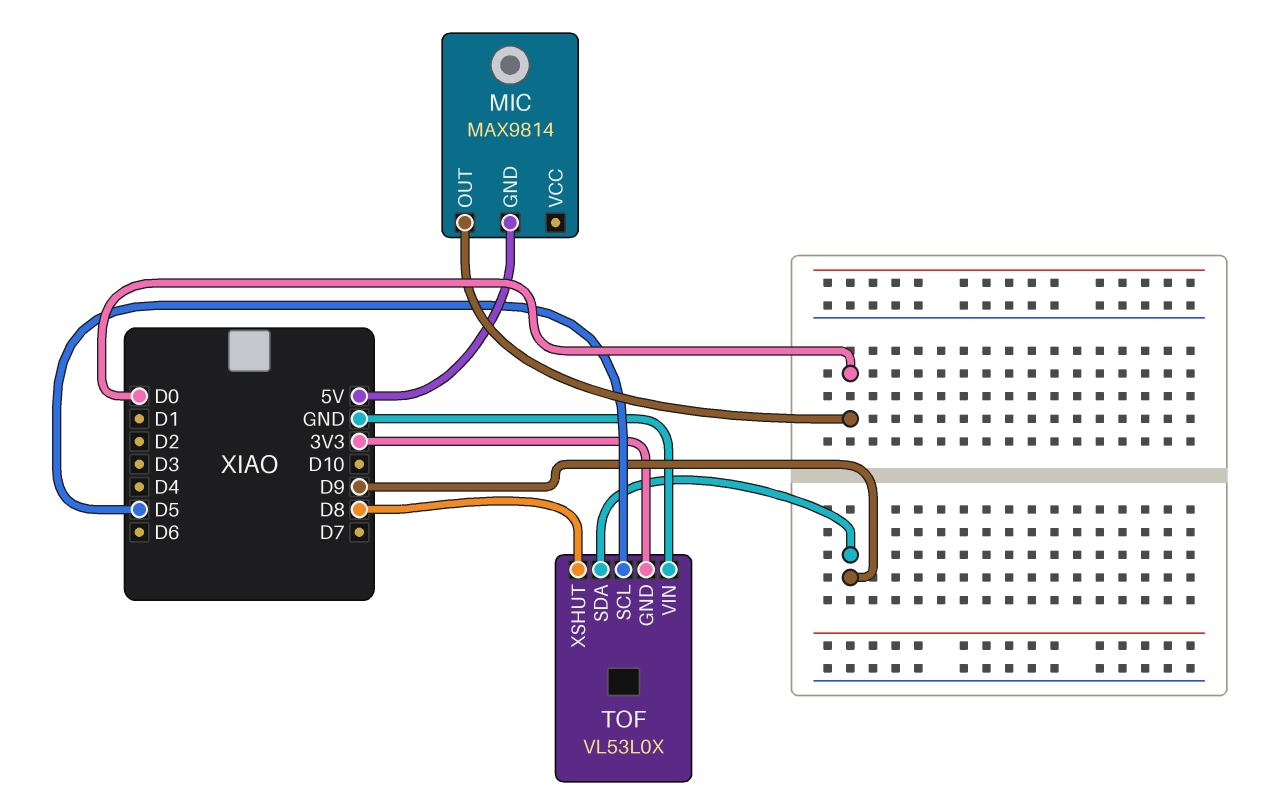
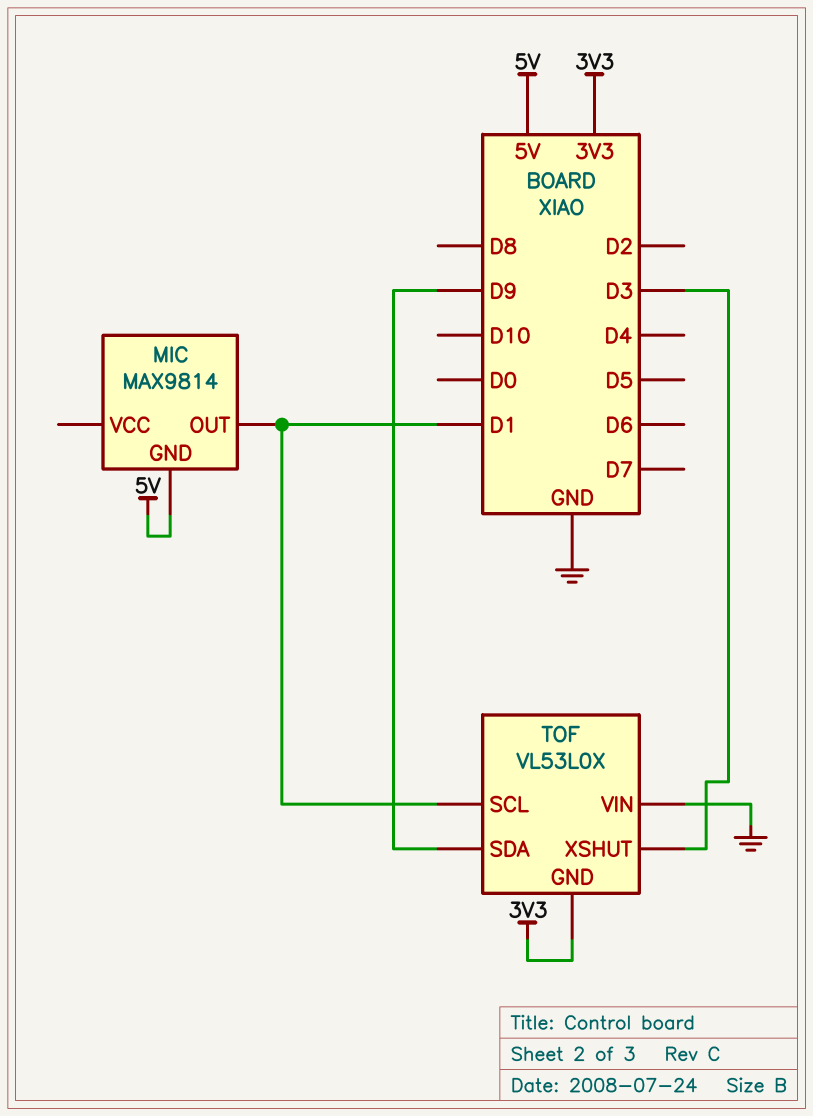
MIC pin OUT: D0 -> D1
TOF pin SCL: D5 -> D1
TOF pin XSHUT: D8 -> D3

